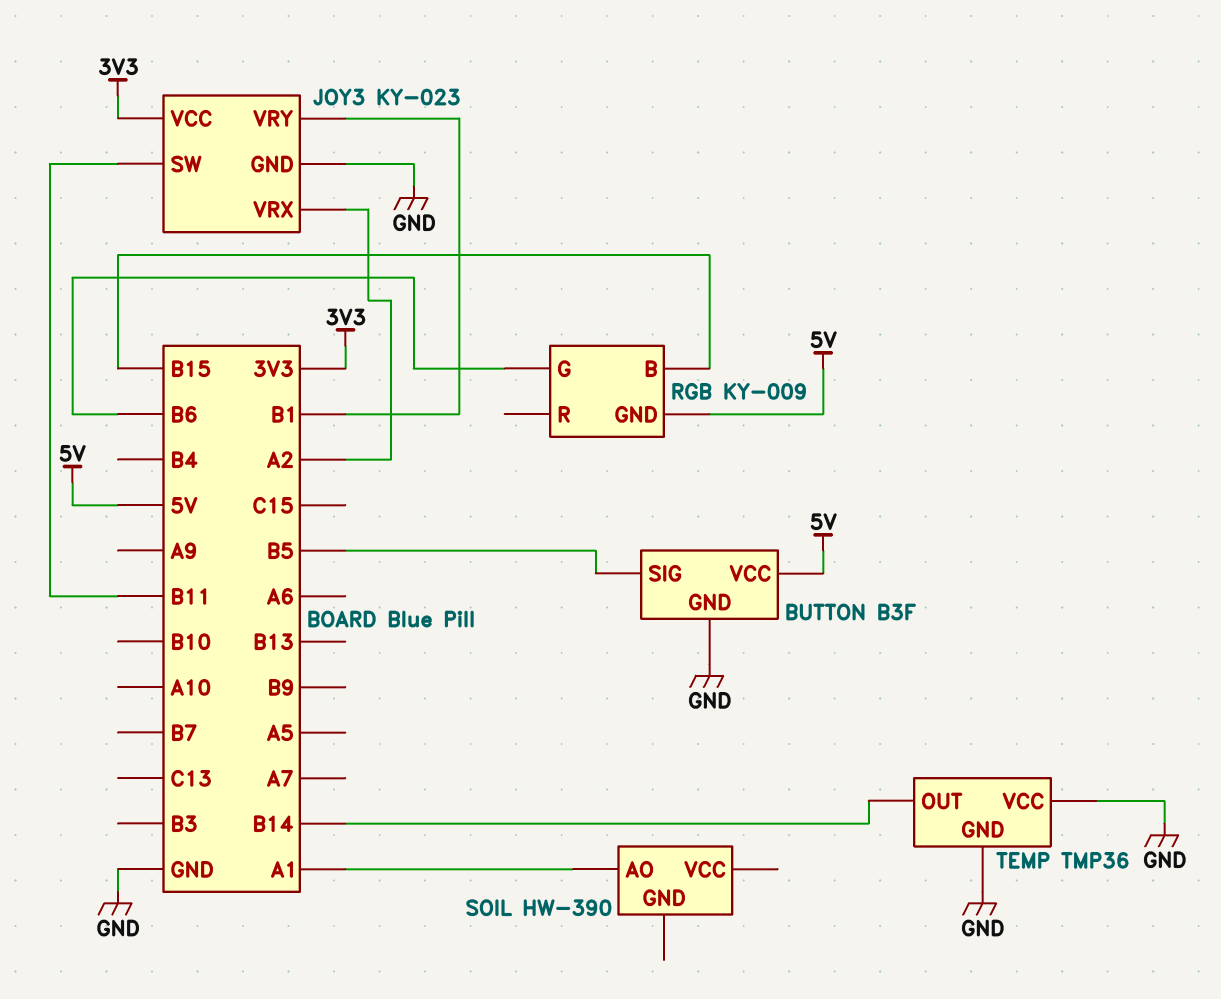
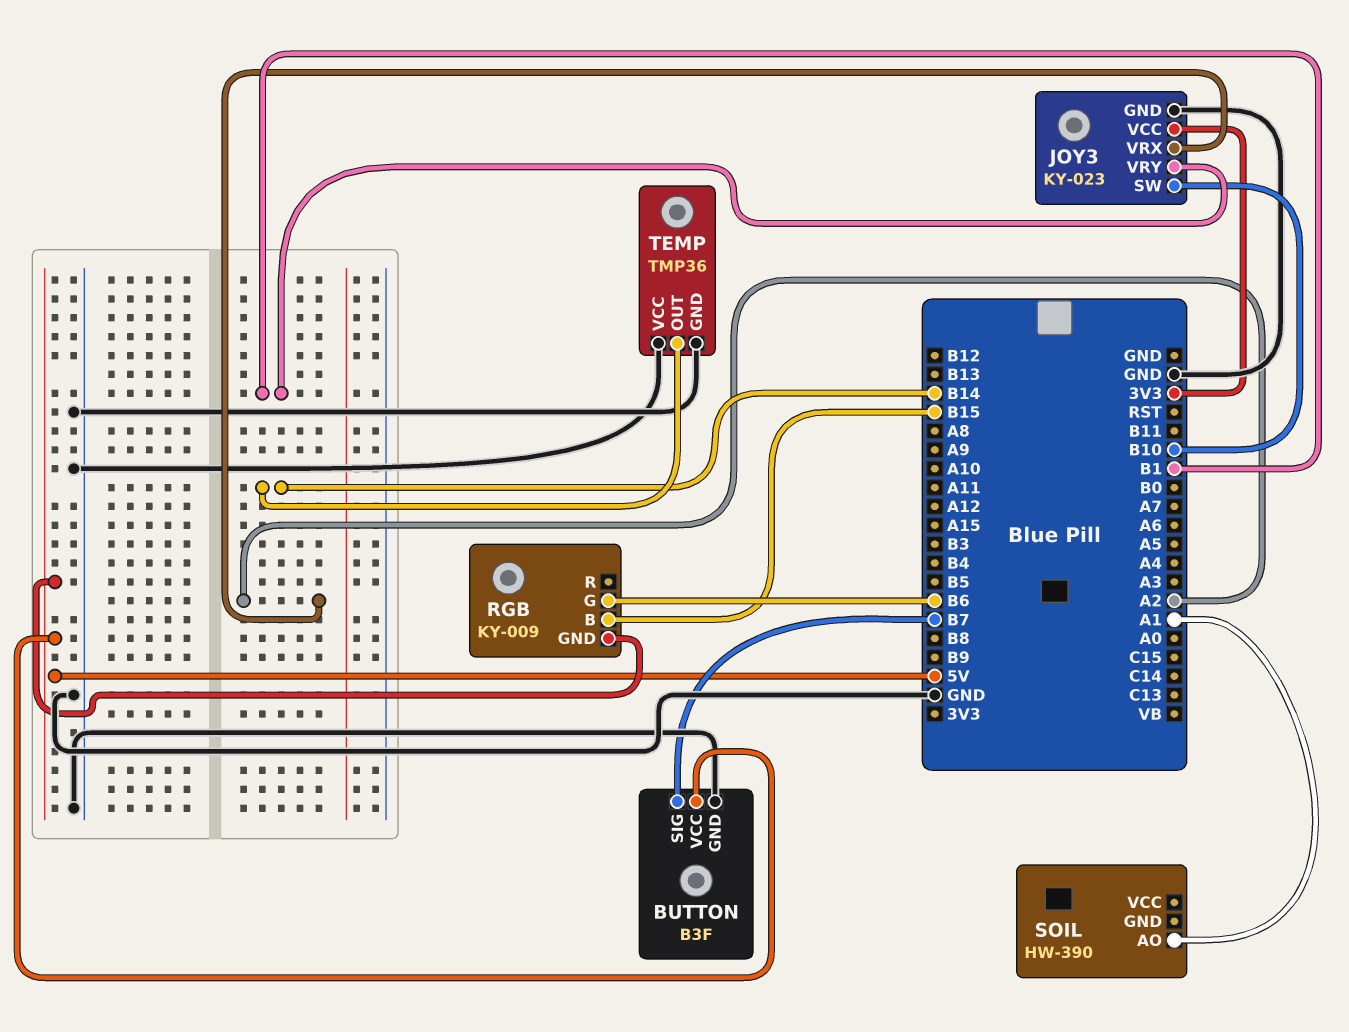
BUTTON pin SIG: B5 -> B7
JOY3 pin SW: B11 -> B10

